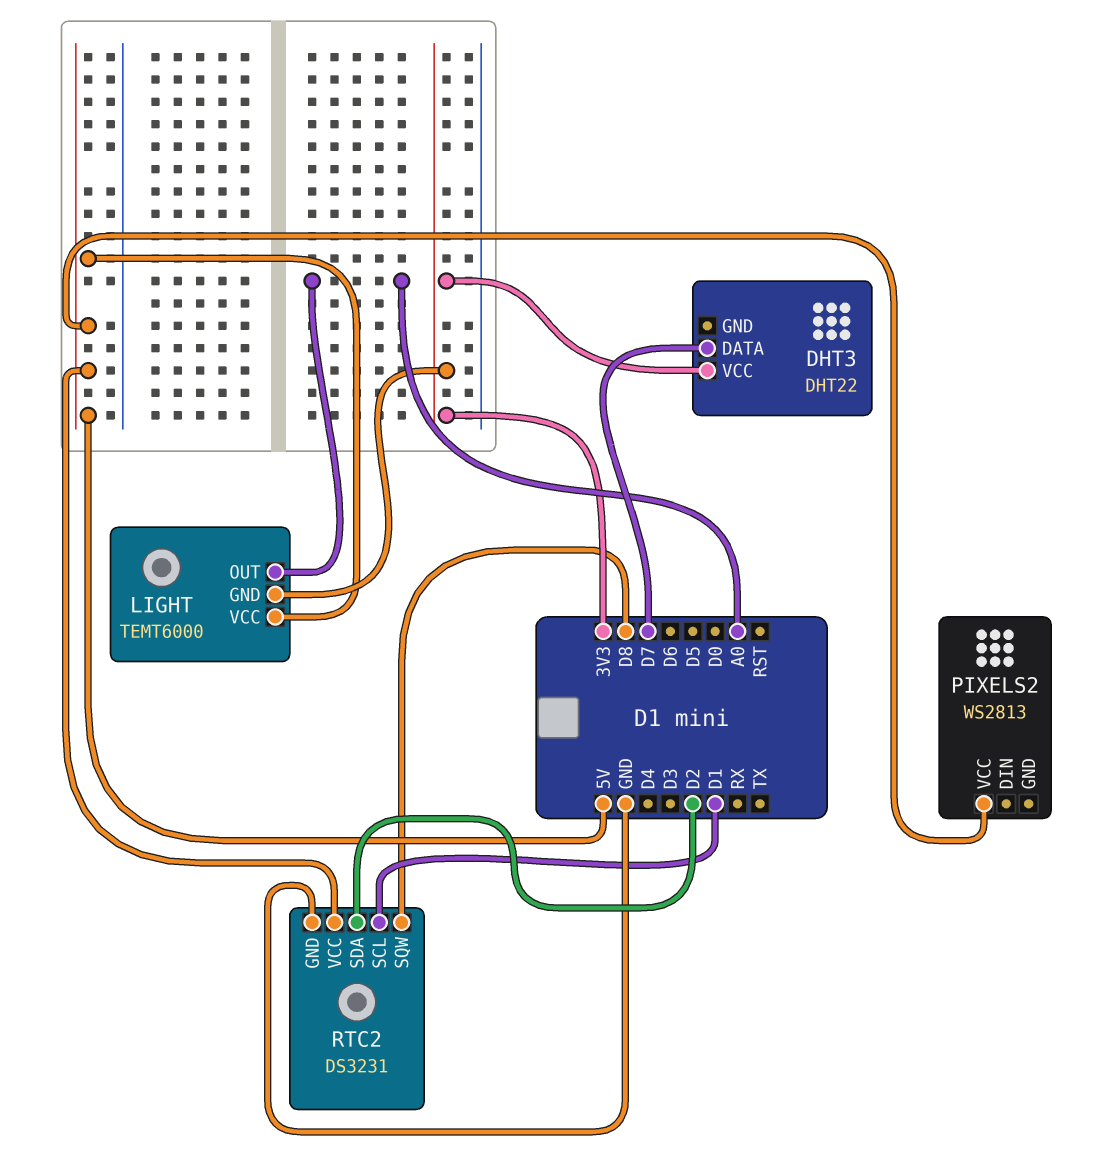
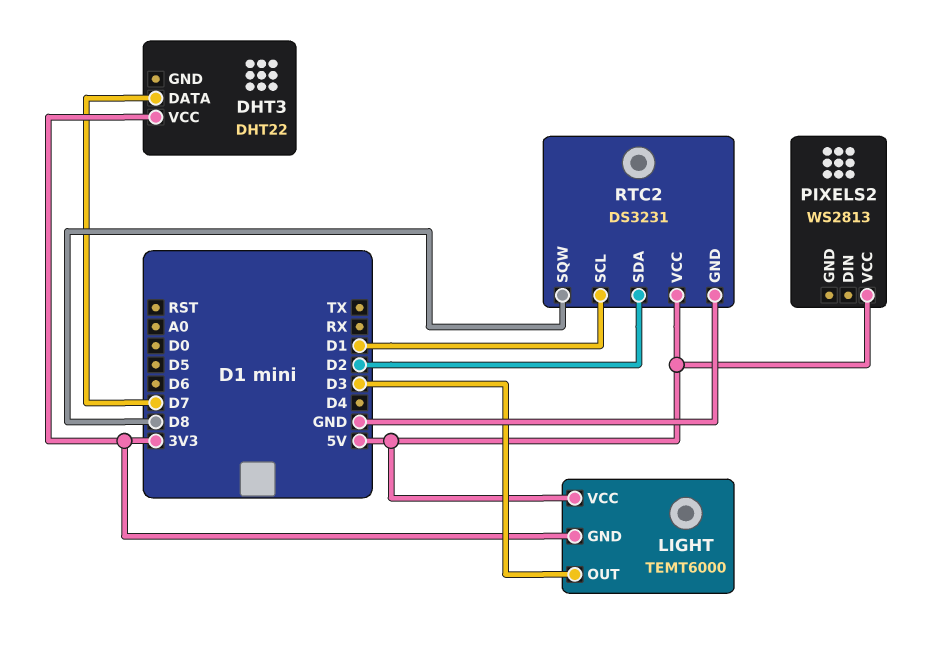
LIGHT pin OUT: A0 -> D3

